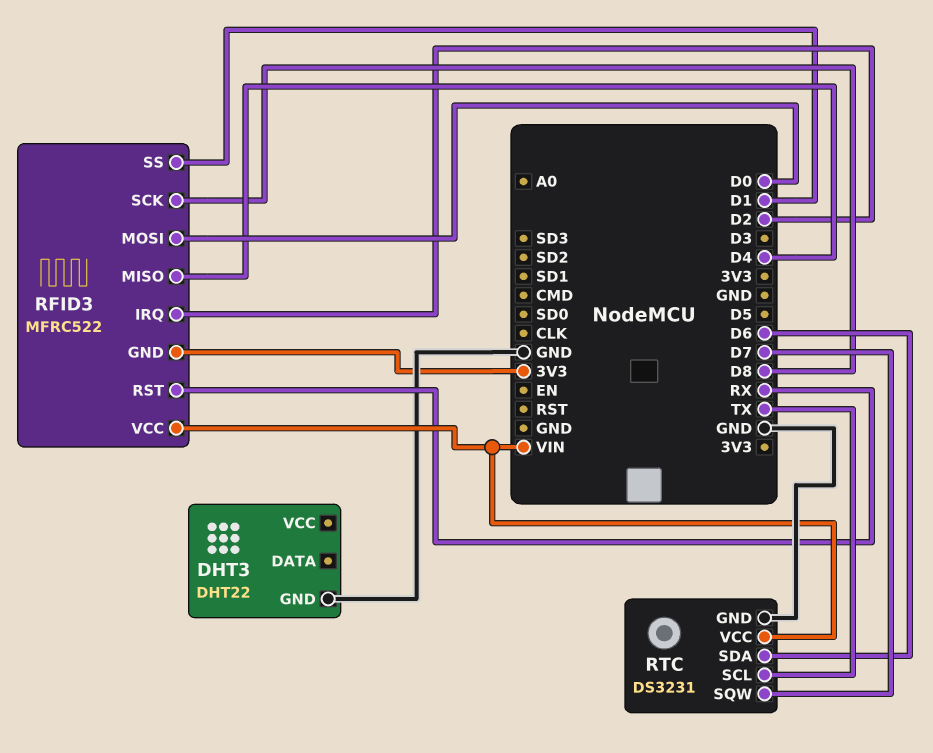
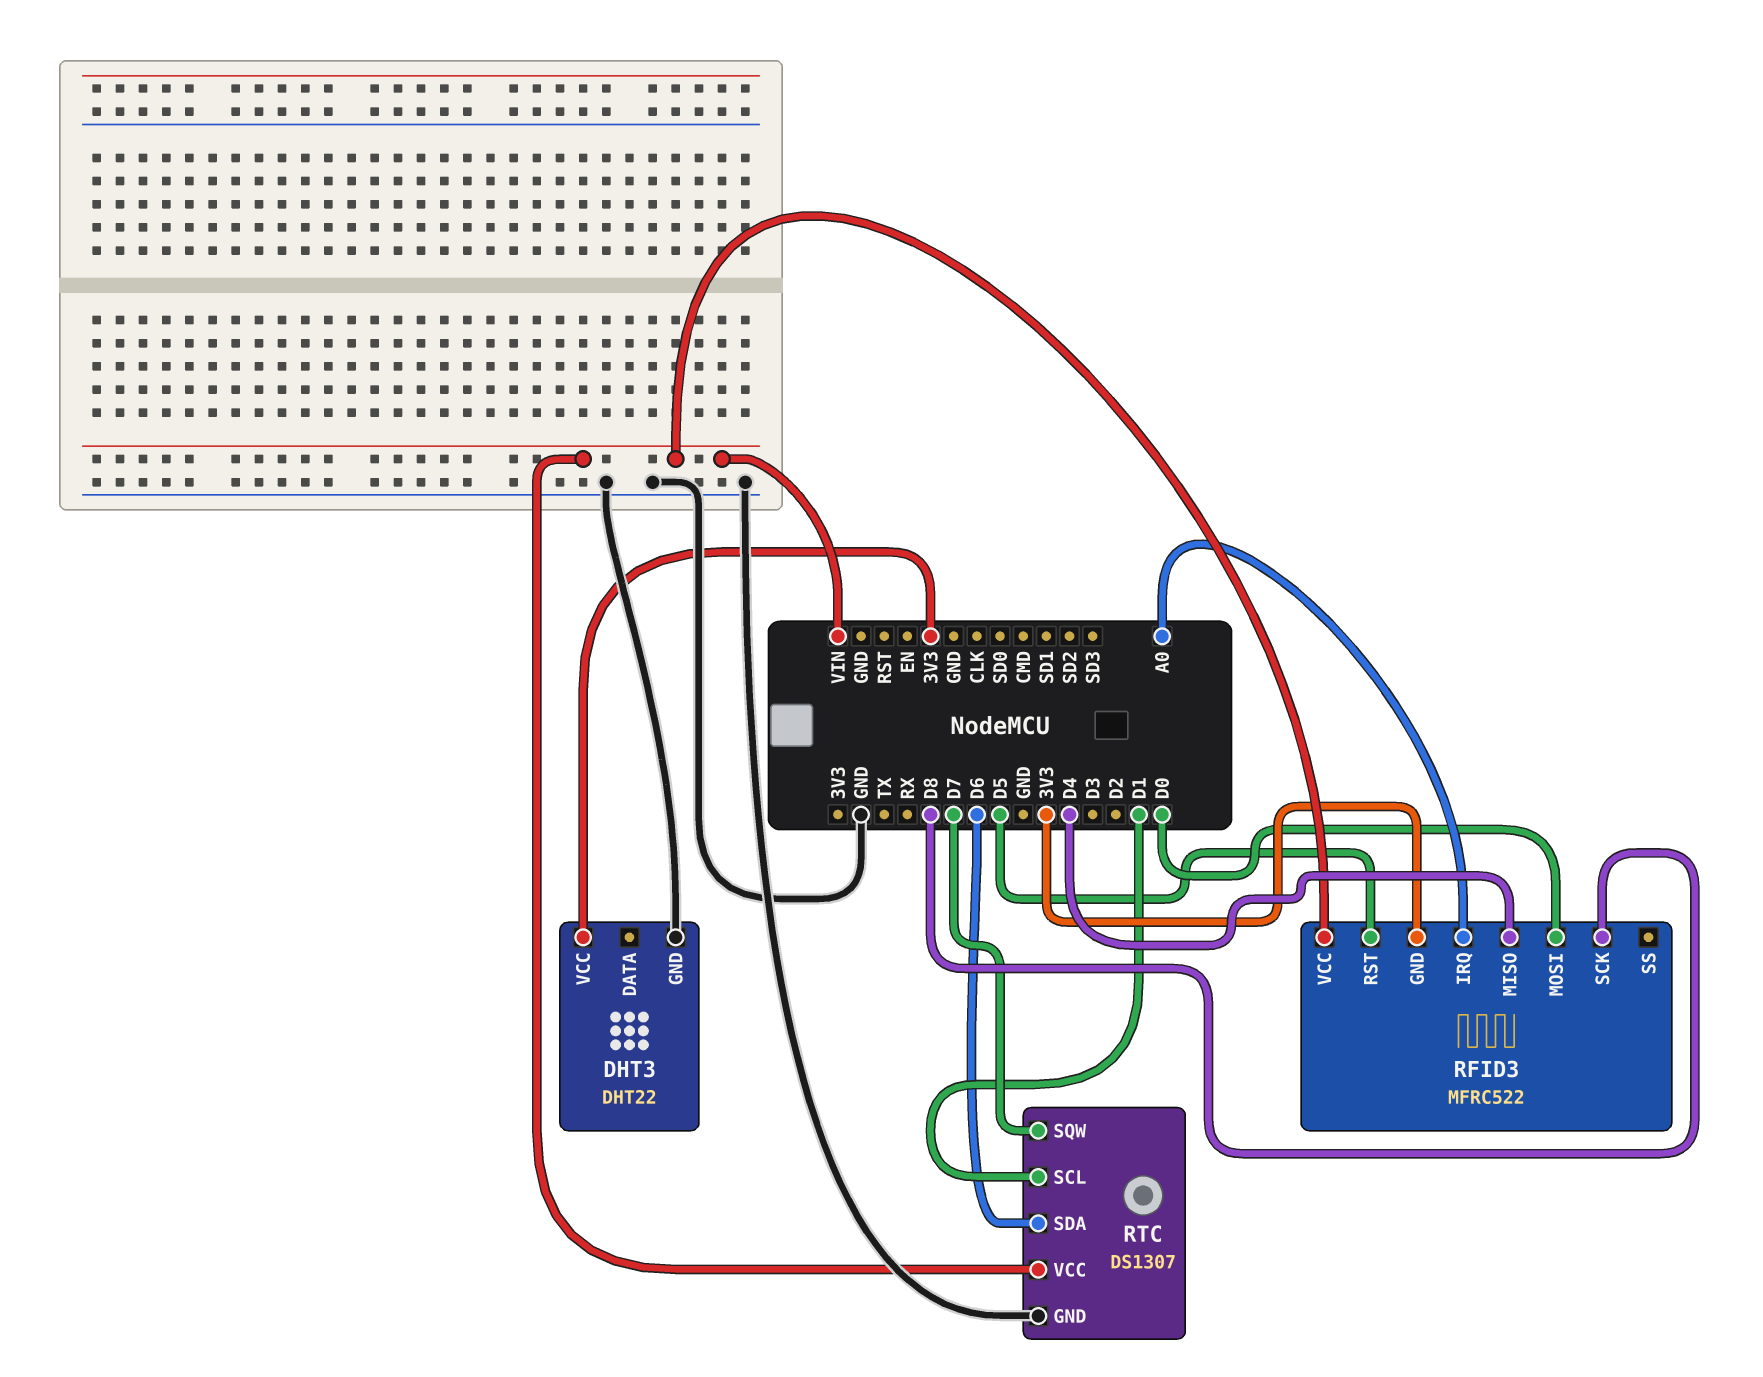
DHT3 pin VCC: none -> 3V3
RFID3 pin IRQ: D2 -> A0
RFID3 pin RST: RX -> D5
RFID3 pin SS: D1 -> none
RTC: DS3231 -> DS1307
RTC pin SCL: TX -> D1

